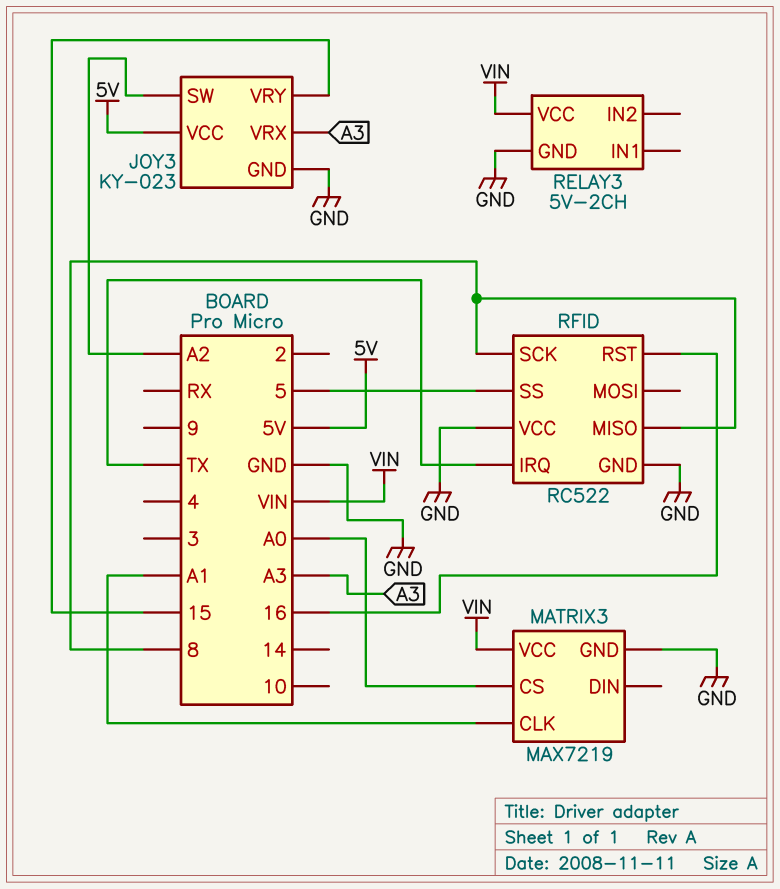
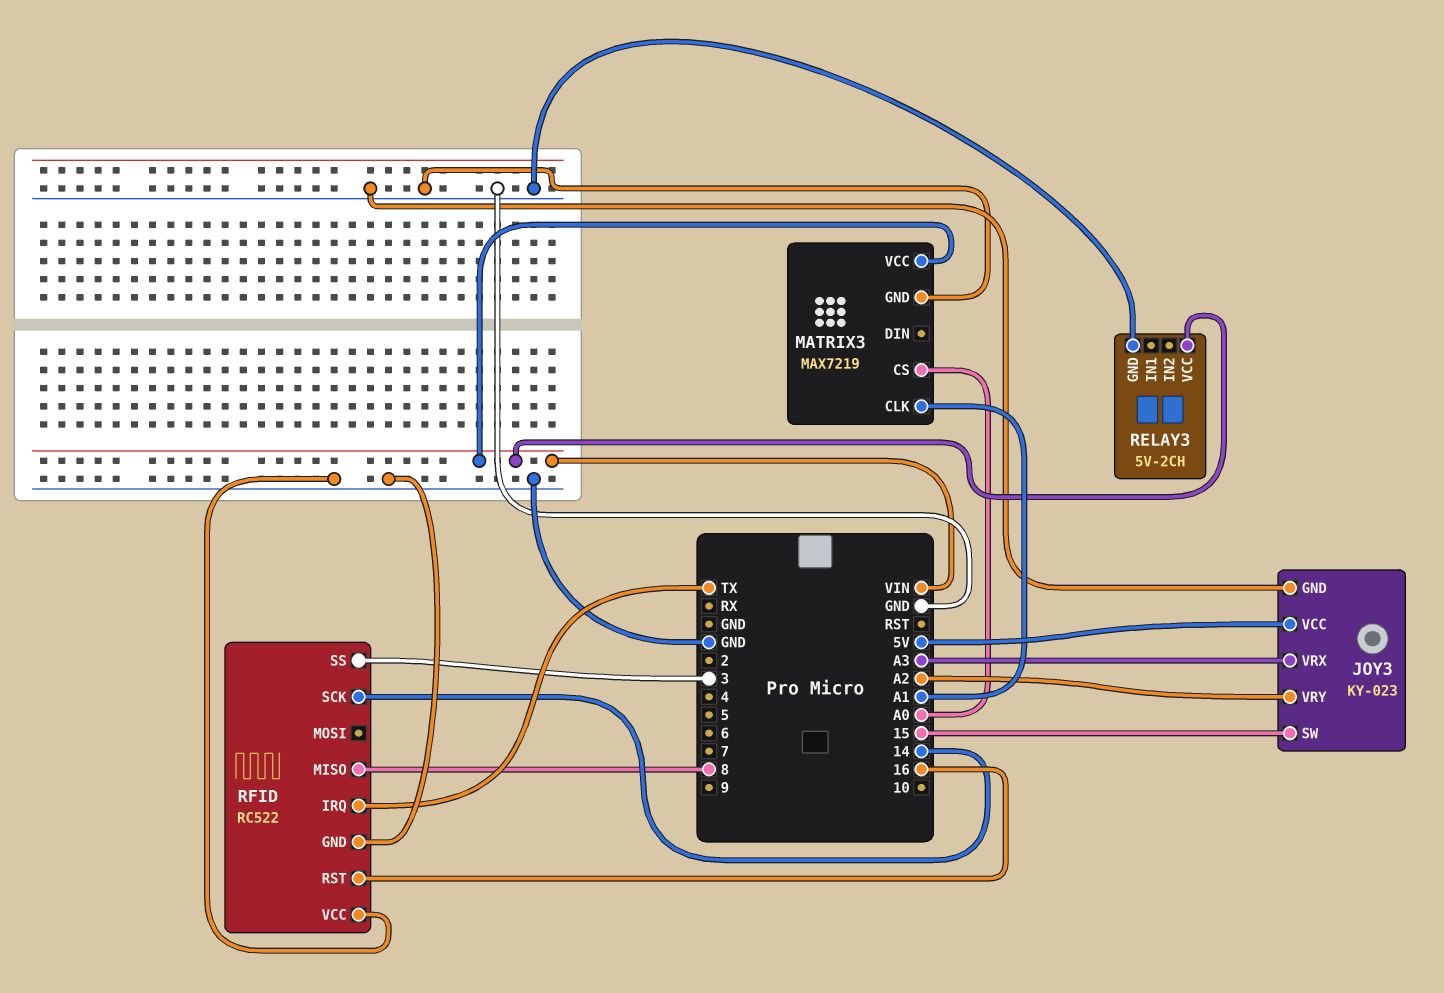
JOY3 pin SW: A2 -> 15
JOY3 pin VRY: 15 -> A2
RFID pin SCK: 8 -> 14
RFID pin SS: 5 -> 3

